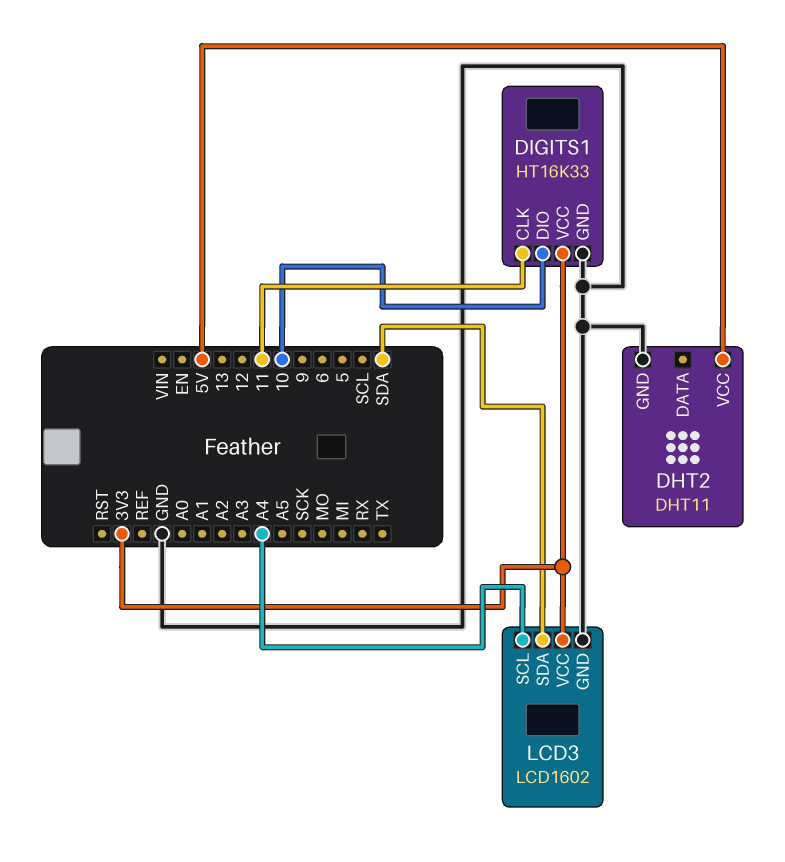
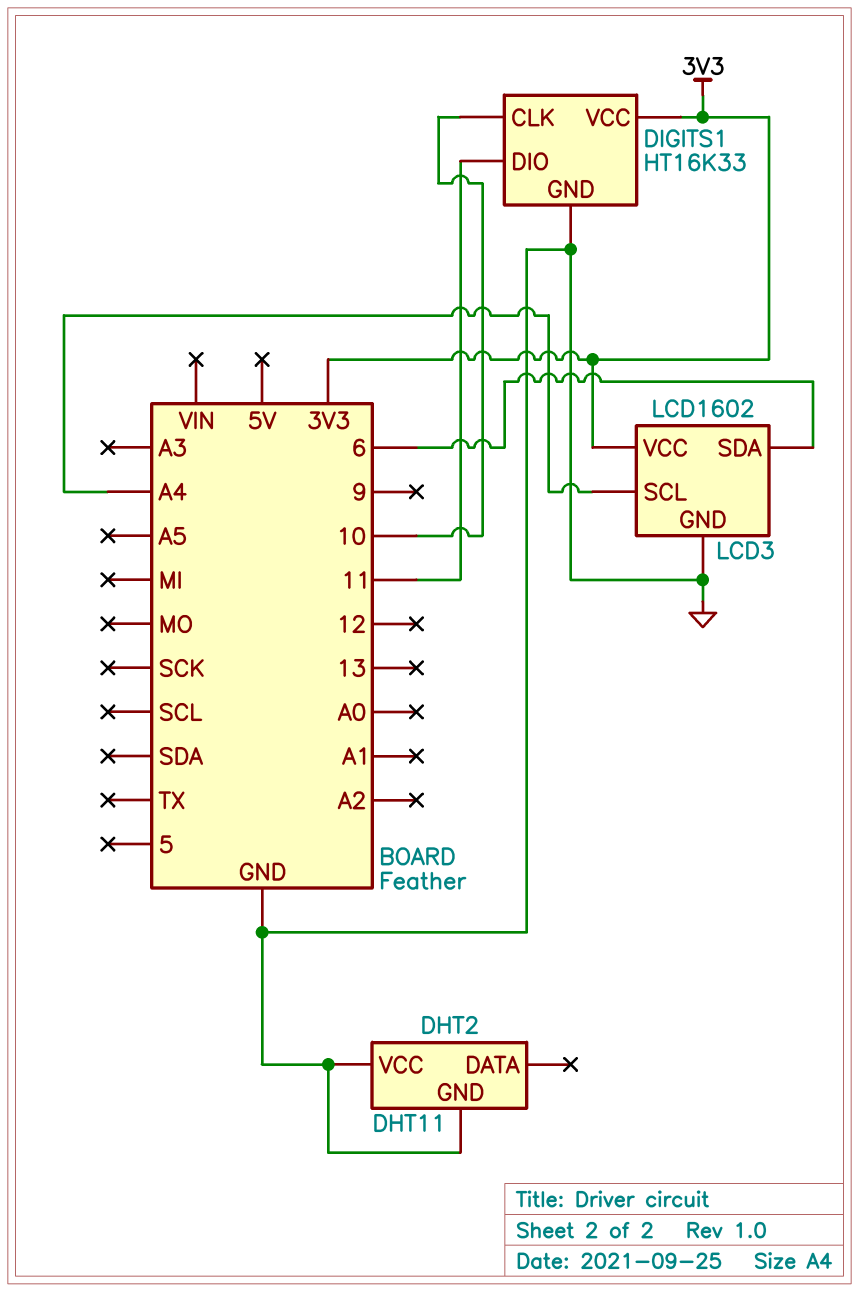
DHT2 pin VCC: 5V -> GND
DIGITS1 pin CLK: 11 -> 10
DIGITS1 pin DIO: 10 -> 11
LCD3 pin SDA: SDA -> 6

